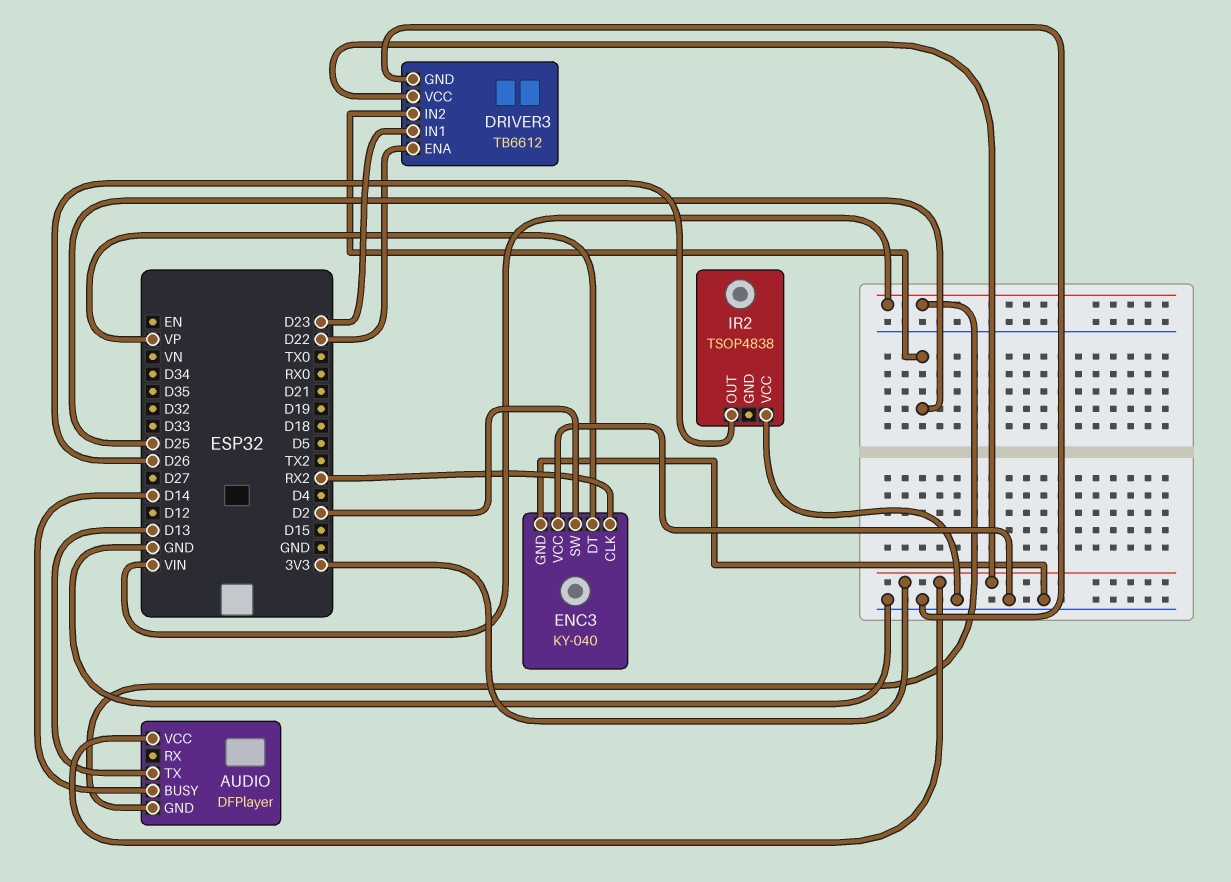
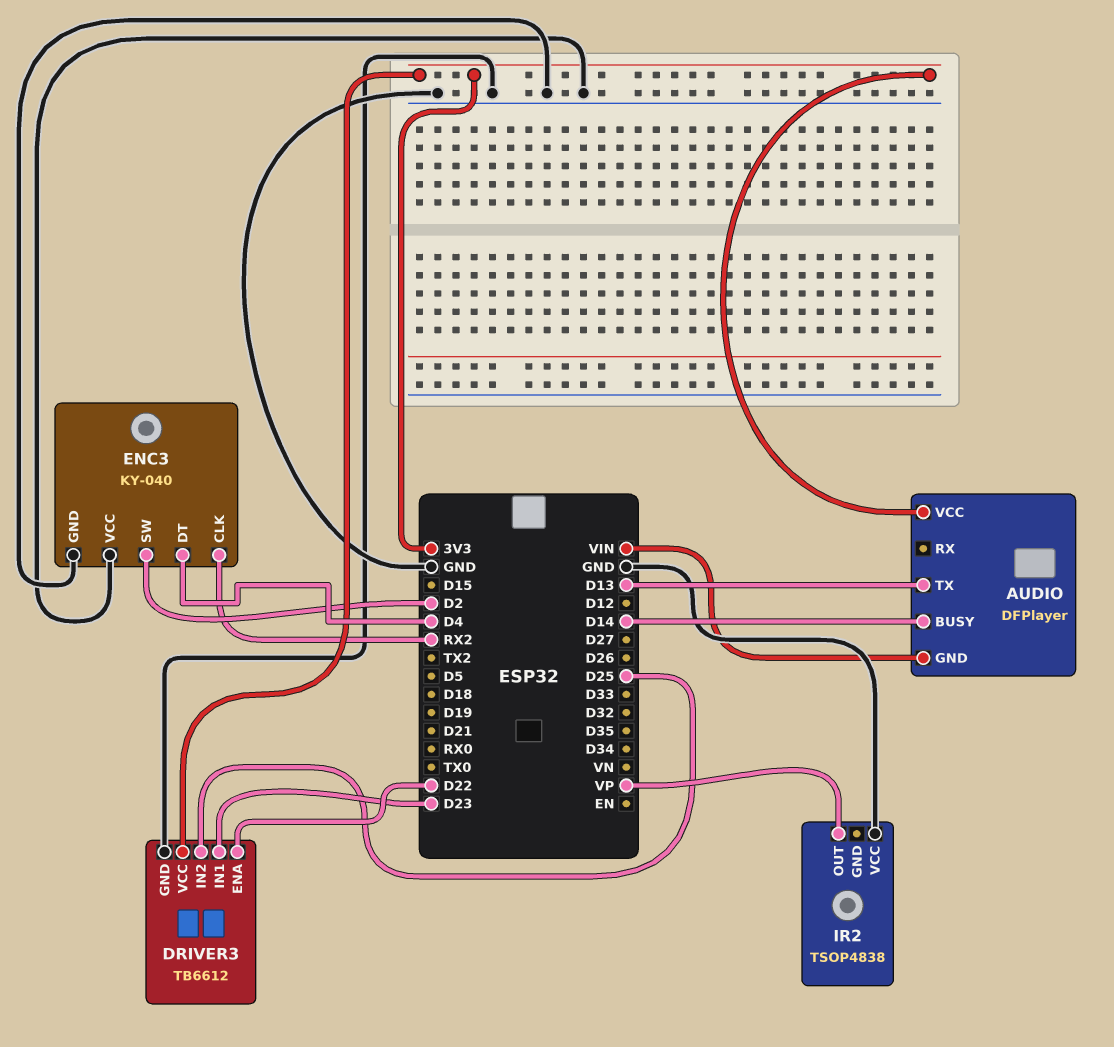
ENC3 pin DT: VP -> D4
IR2 pin OUT: D26 -> VP

